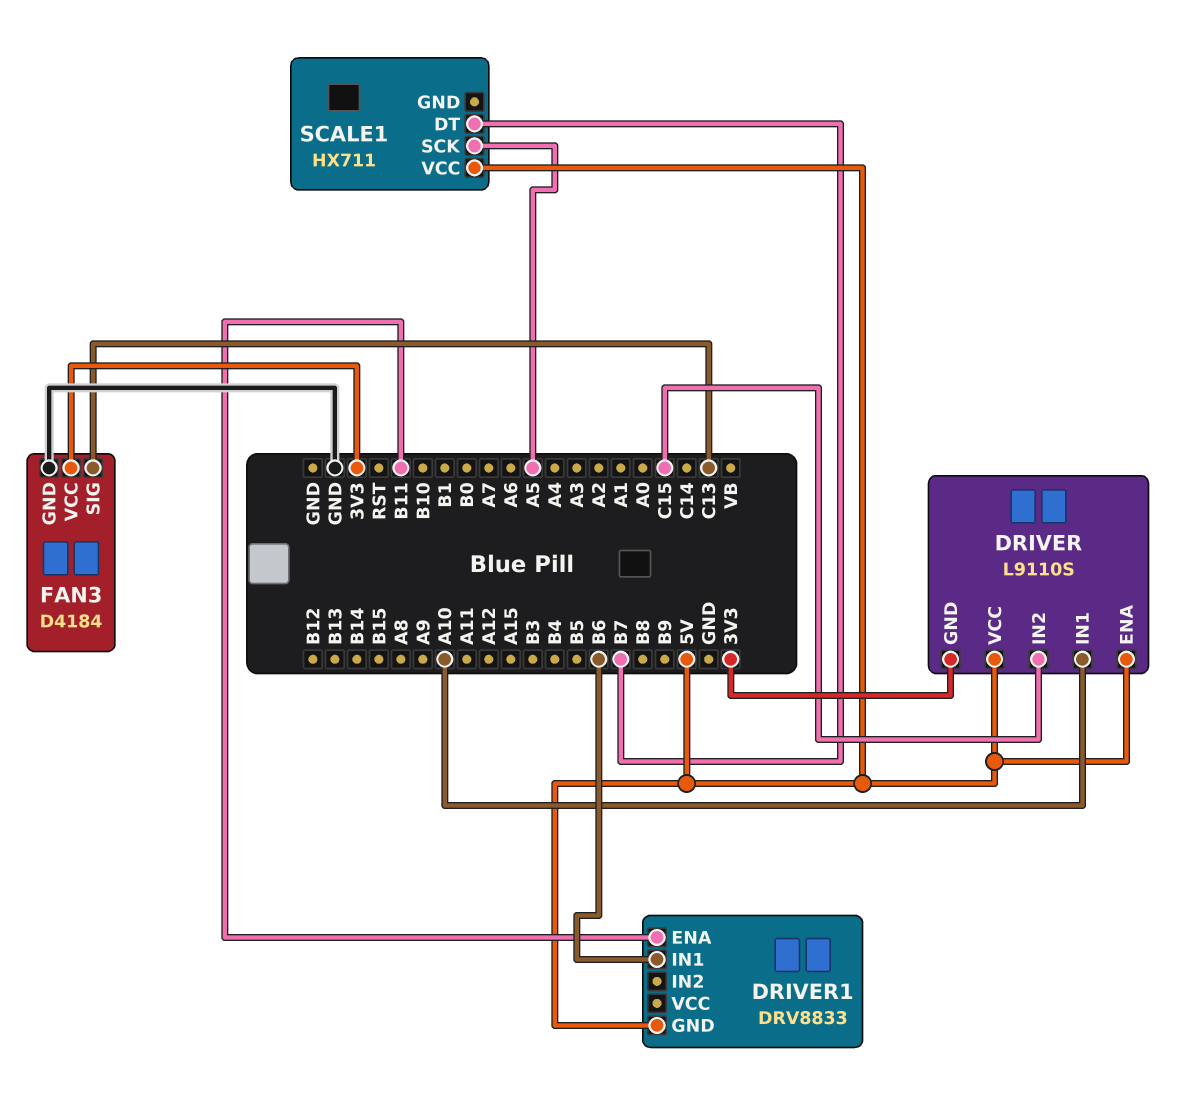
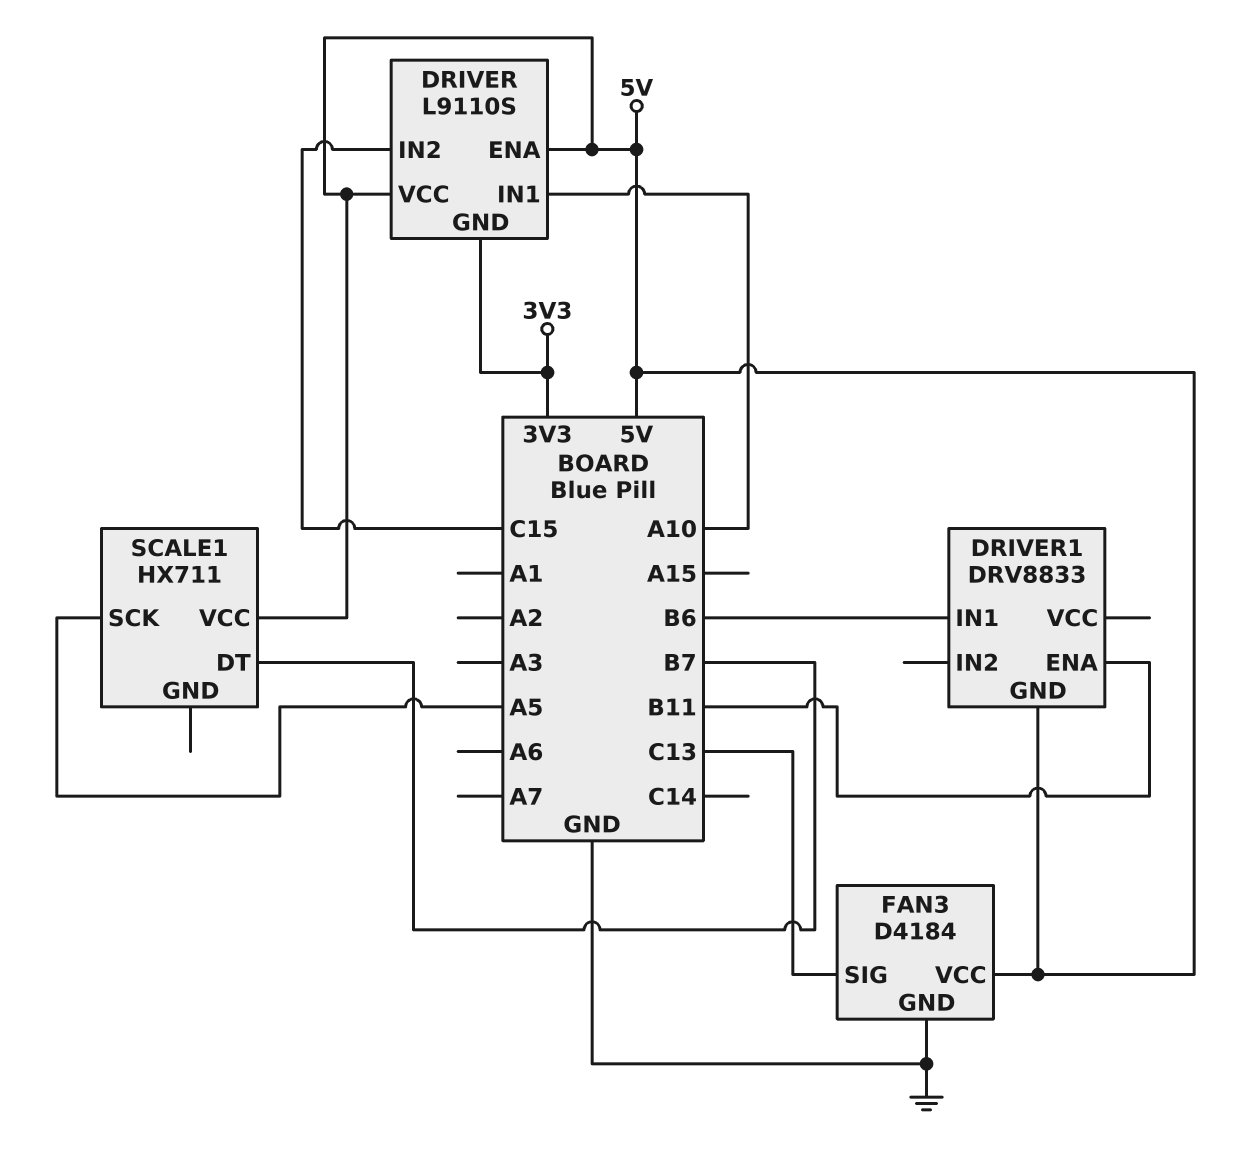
FAN3 pin VCC: 3V3 -> 5V

